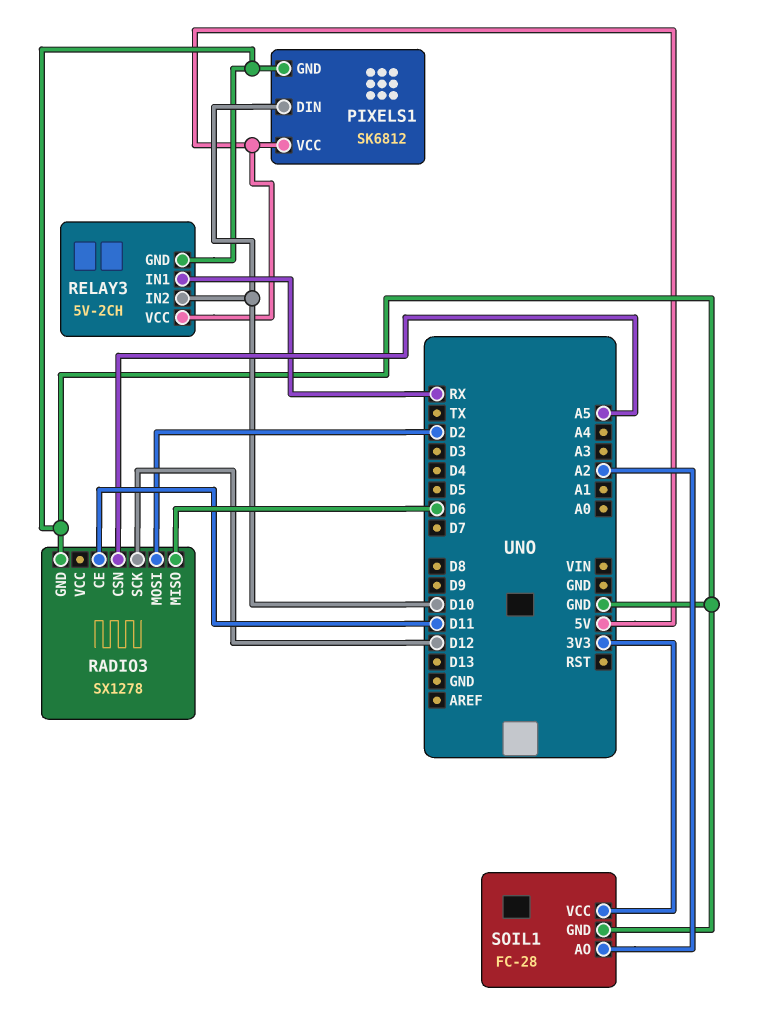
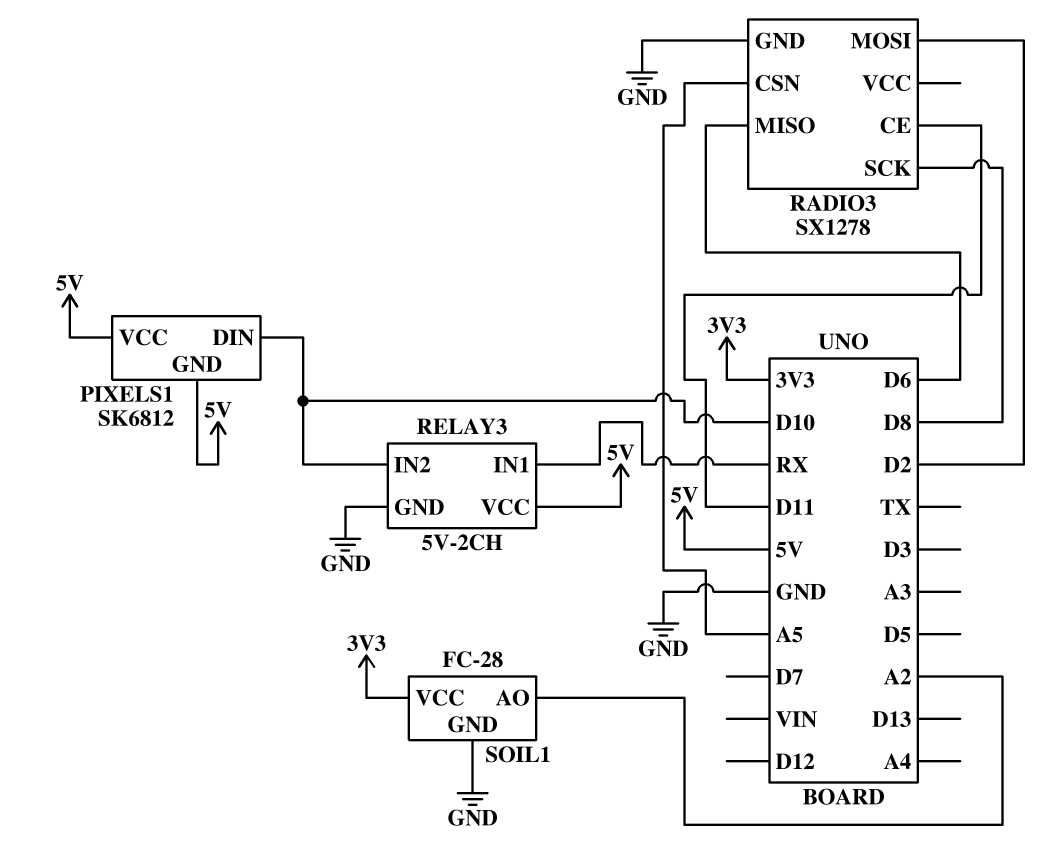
PIXELS1 pin GND: GND -> 5V
RADIO3 pin SCK: D12 -> D8

